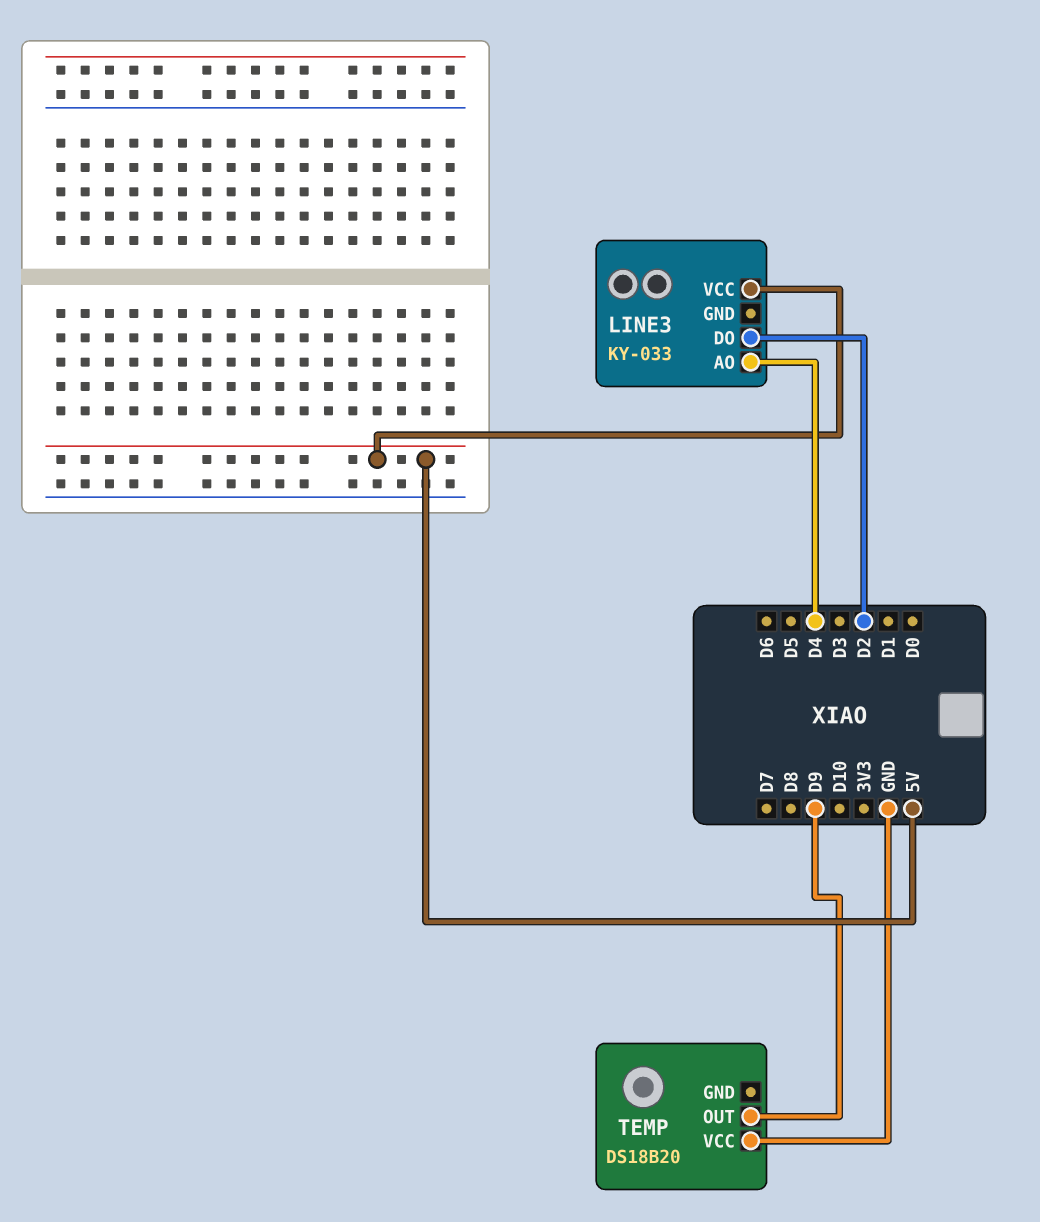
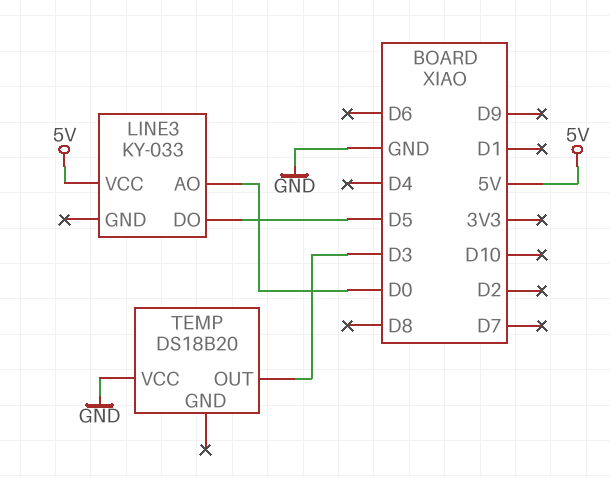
LINE3 pin AO: D4 -> D0
LINE3 pin DO: D2 -> D5
TEMP pin OUT: D9 -> D3

